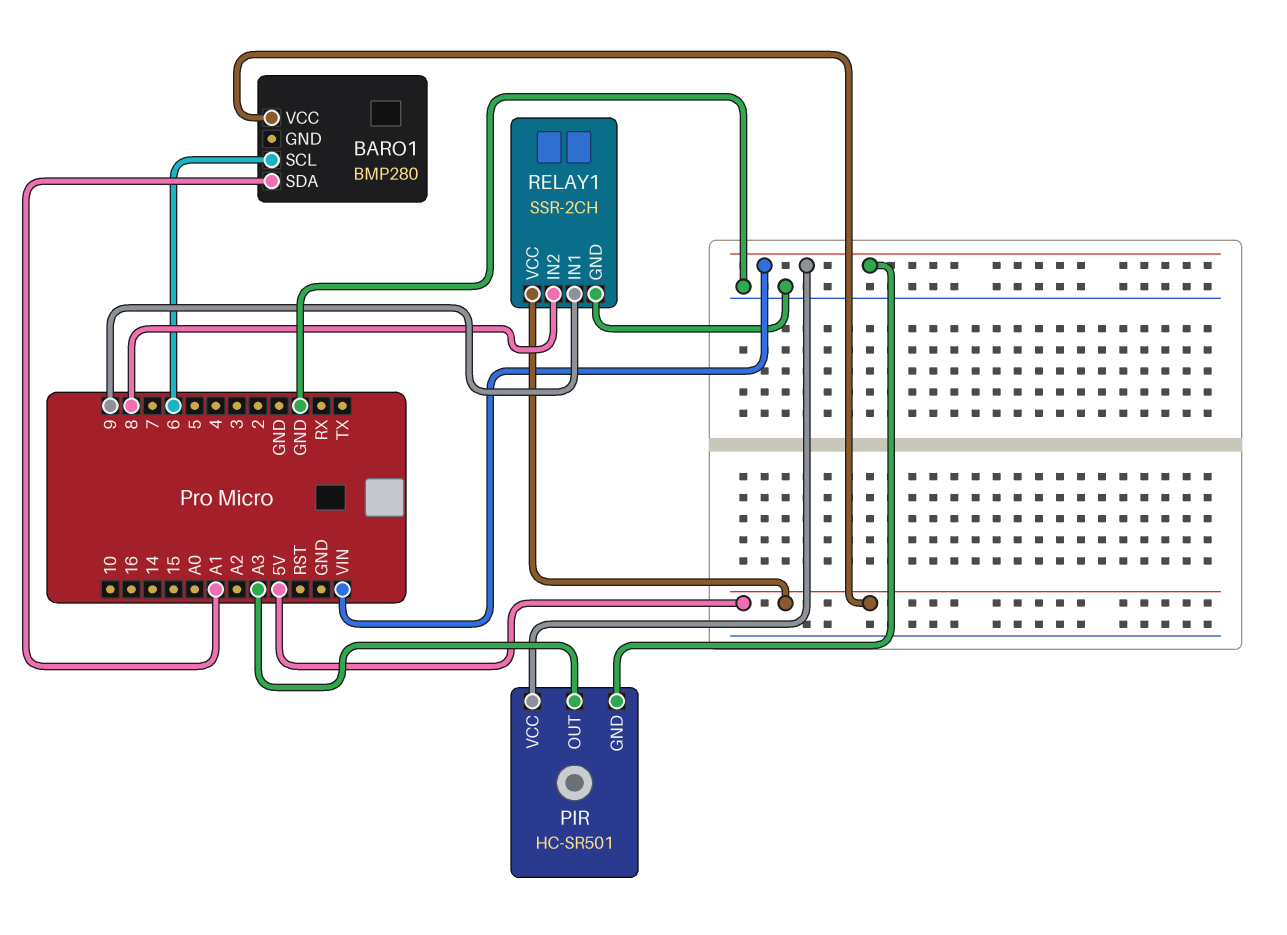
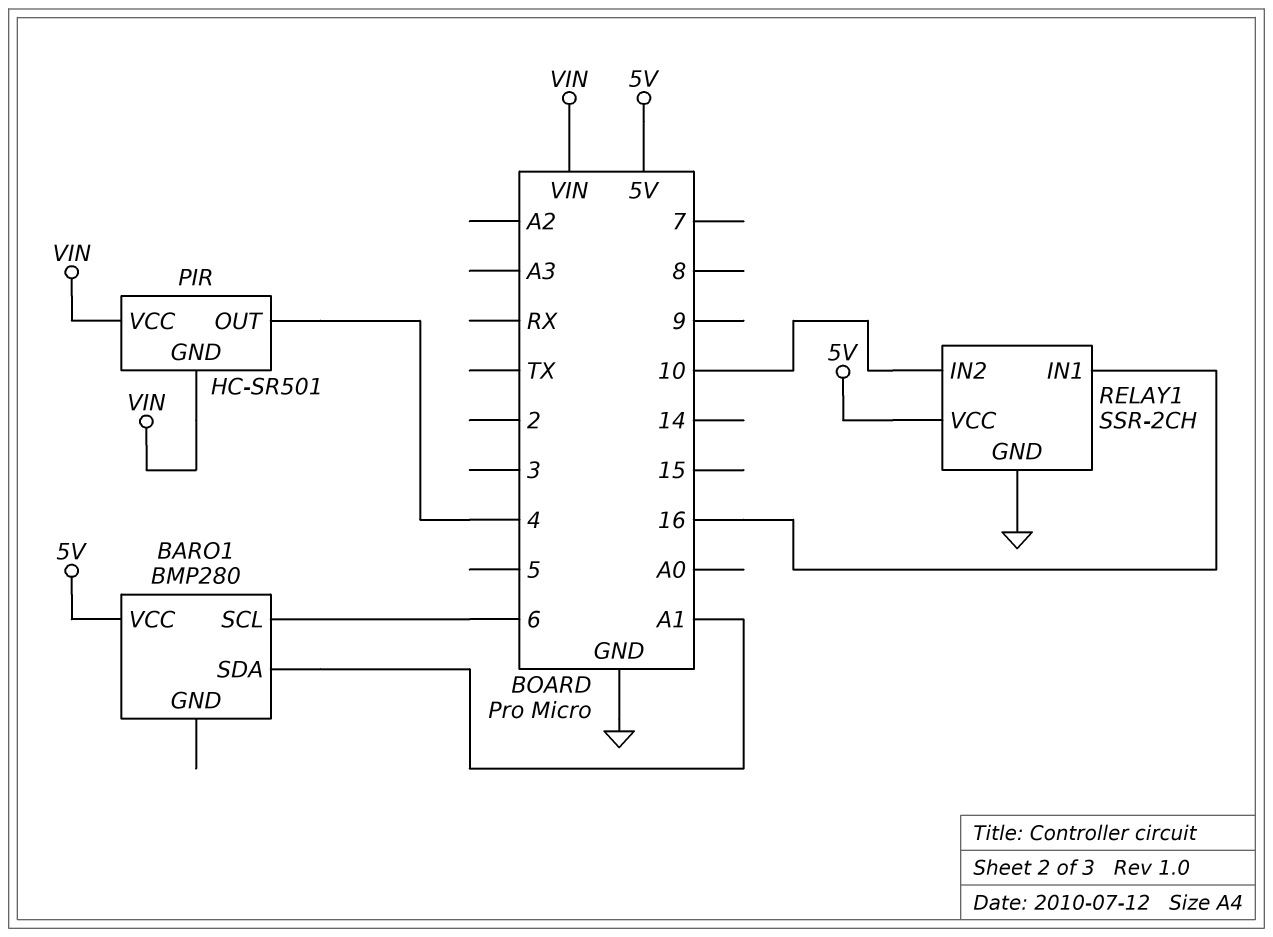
PIR pin OUT: A3 -> 4
RELAY1 pin IN1: 9 -> 16
RELAY1 pin IN2: 8 -> 10

